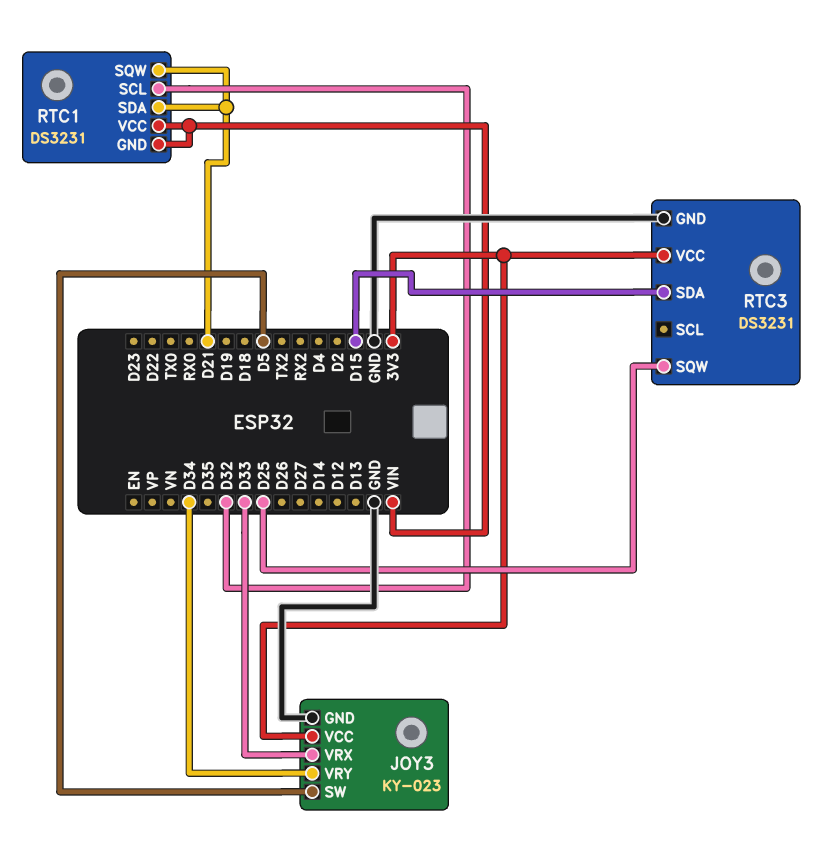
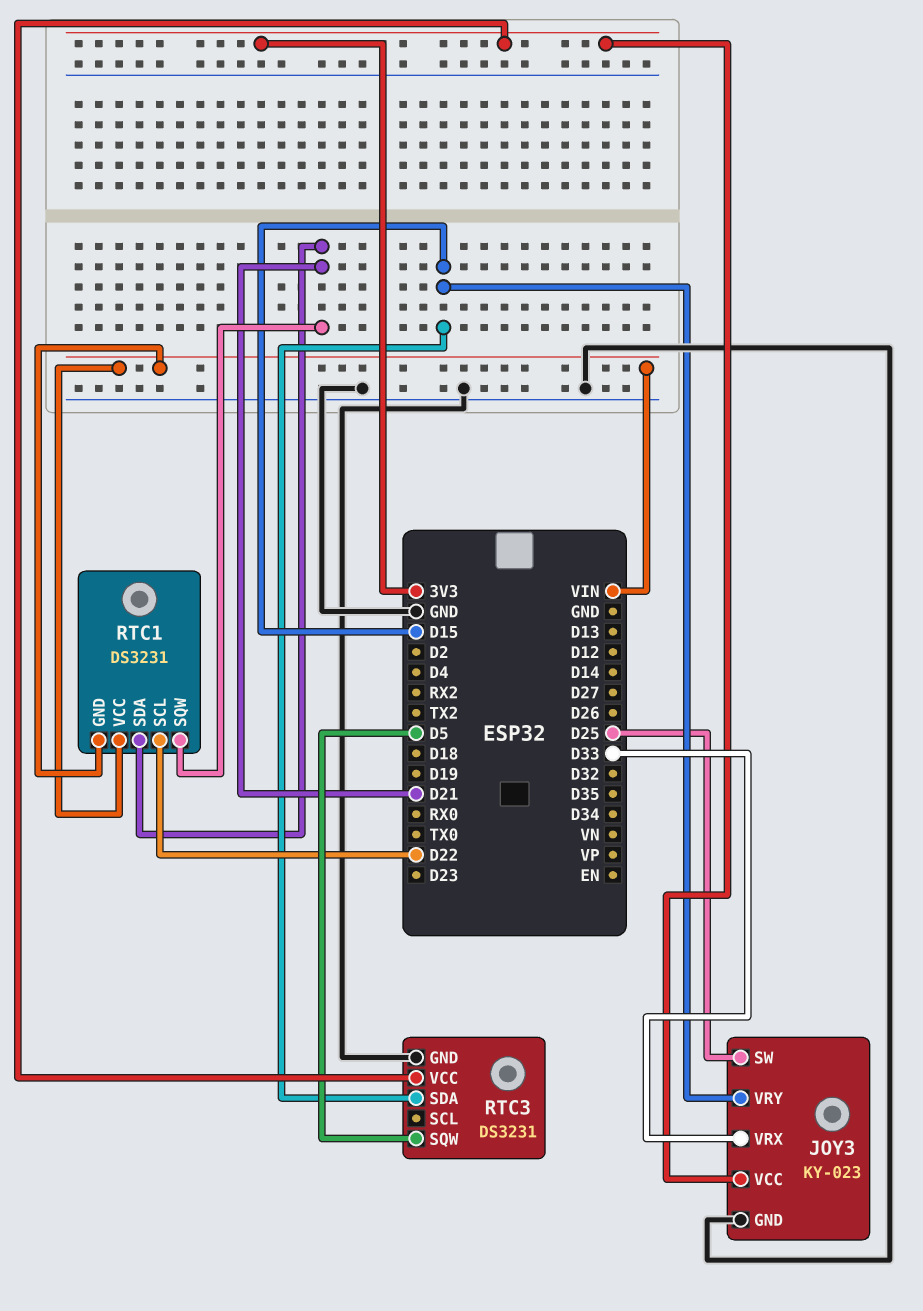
JOY3 pin SW: D5 -> D25
JOY3 pin VRY: D34 -> D15
RTC1 pin SCL: D32 -> D22
RTC3 pin SQW: D25 -> D5

